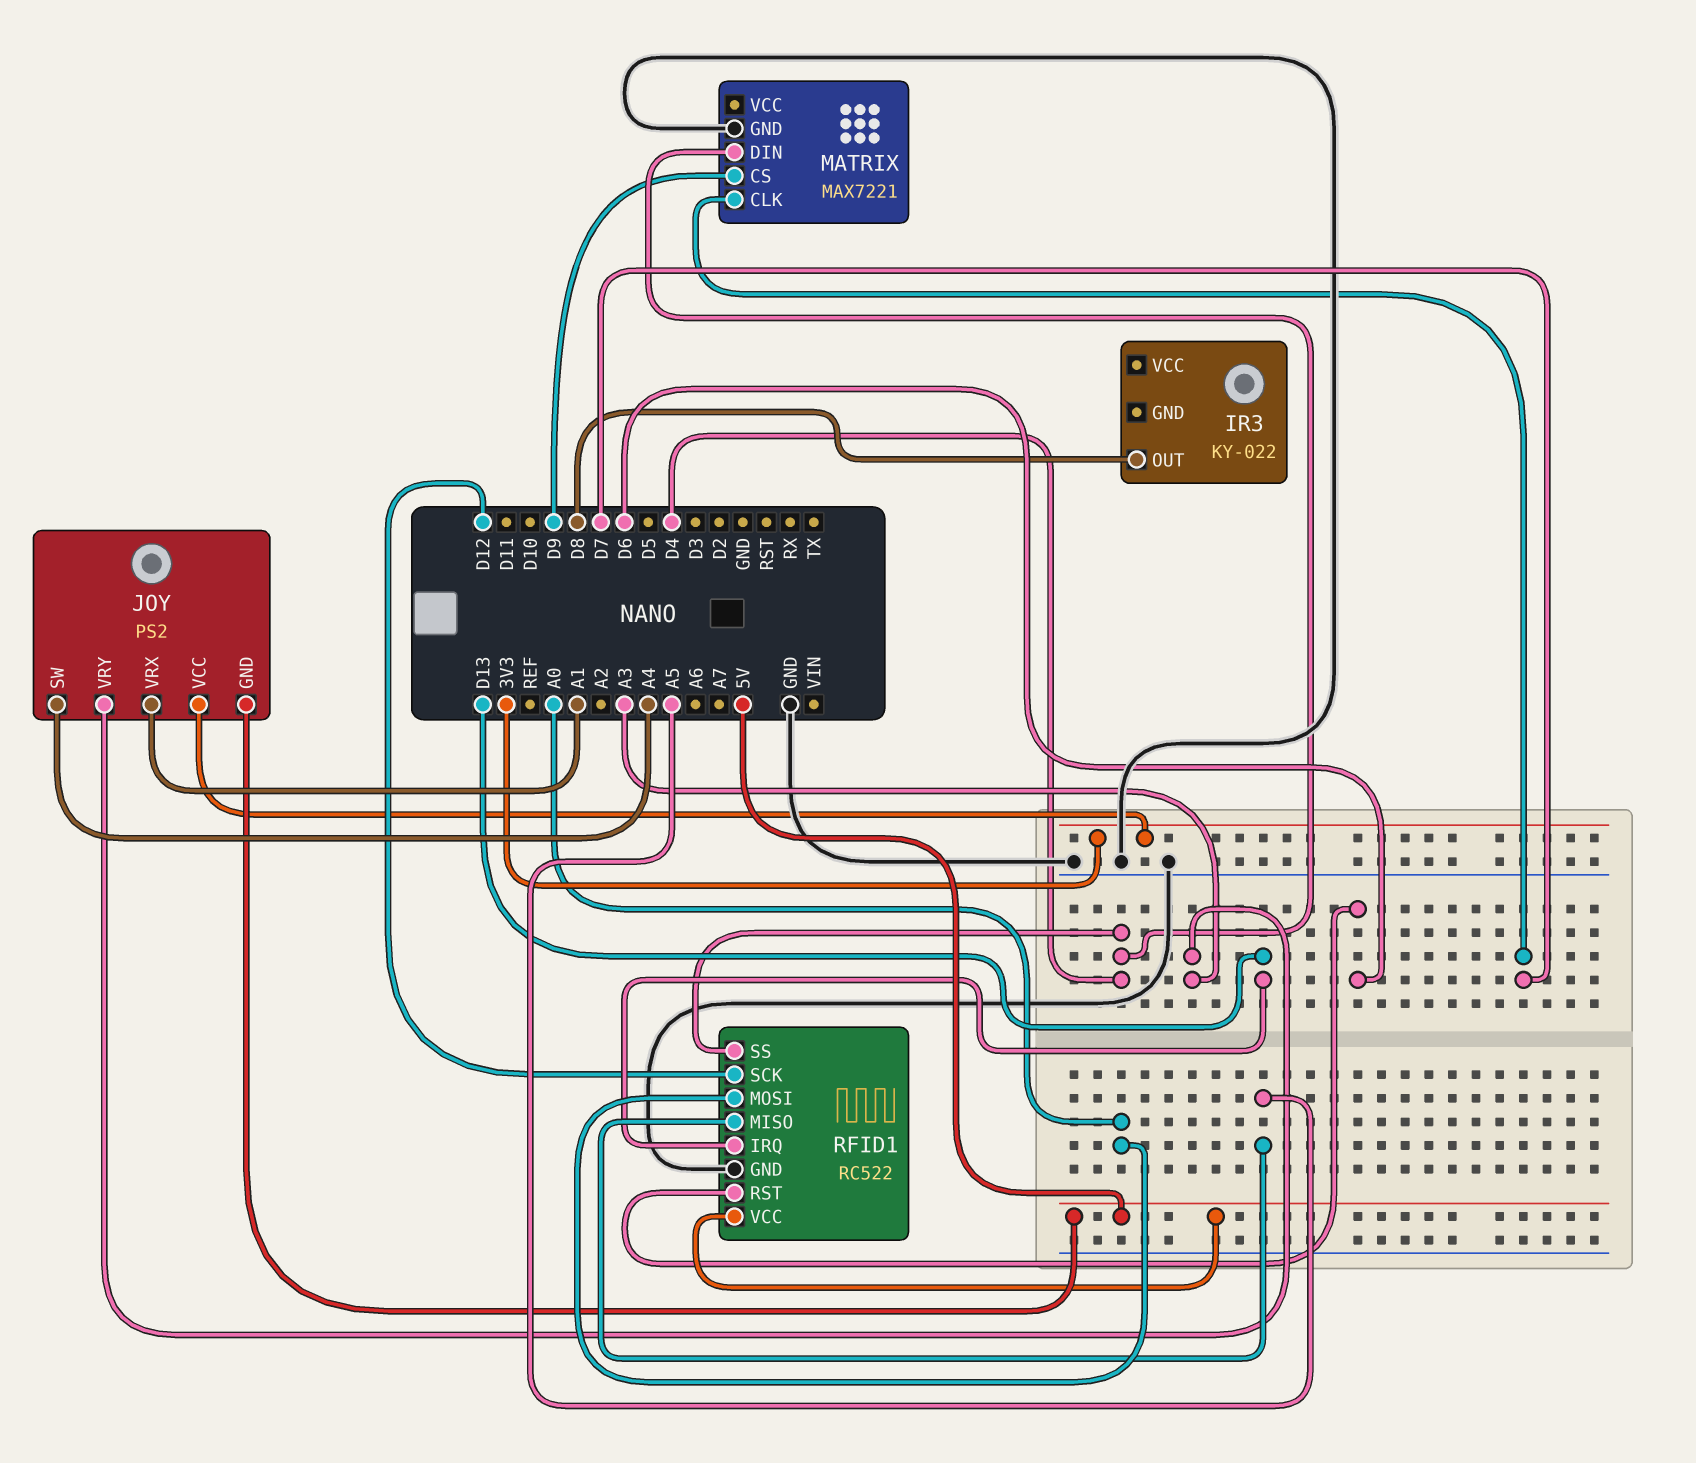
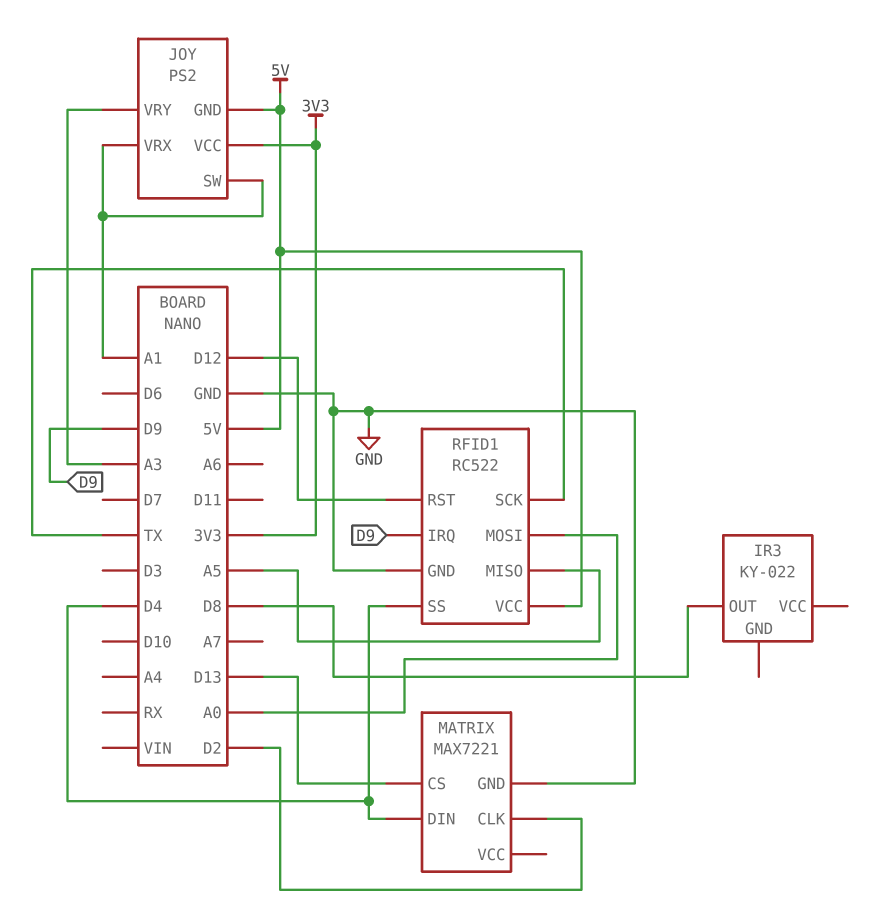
JOY pin SW: A4 -> A1
MATRIX pin CLK: D7 -> D2
MATRIX pin CS: D9 -> D13
RFID1 pin IRQ: D13 -> D9
RFID1 pin RST: D6 -> D12
RFID1 pin SCK: D12 -> TX

